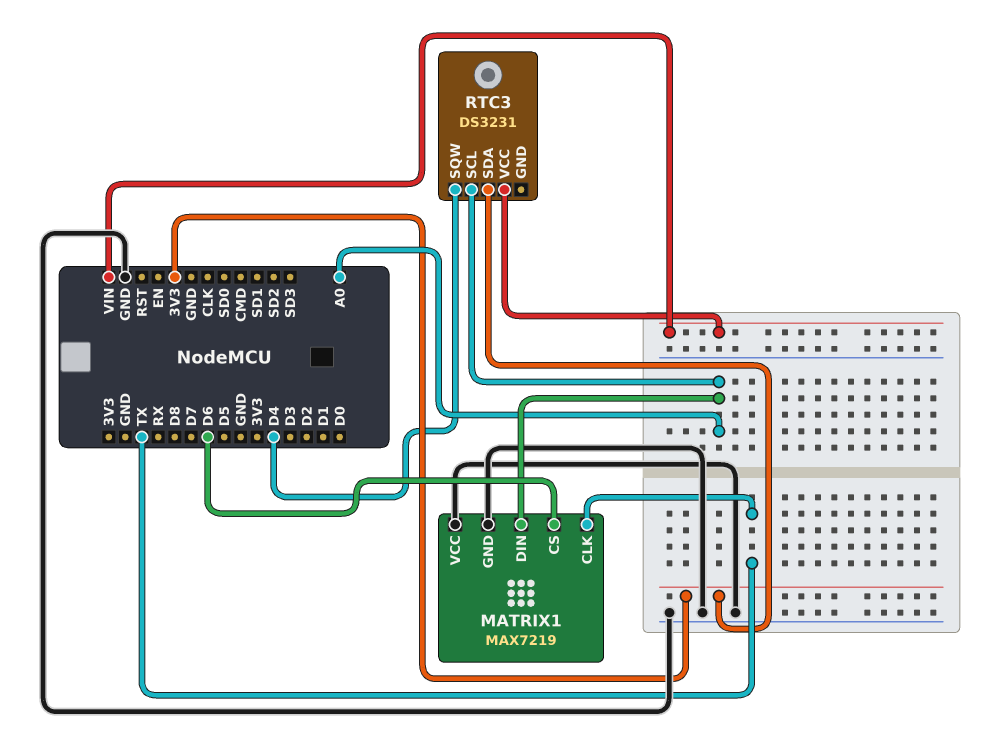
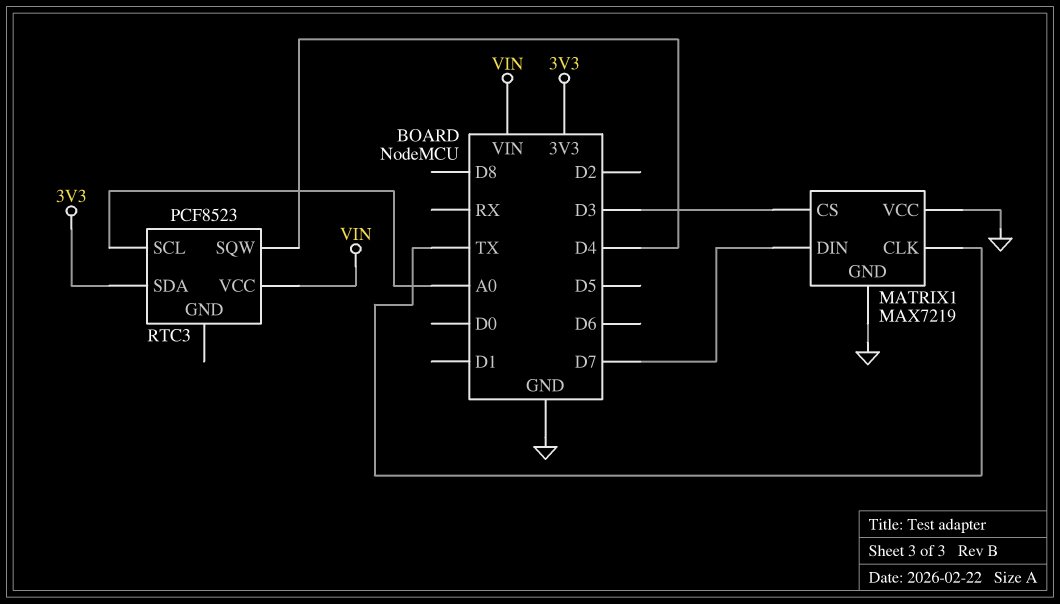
MATRIX1 pin CS: D6 -> D3
MATRIX1 pin DIN: A0 -> D7
RTC3: DS3231 -> PCF8523

